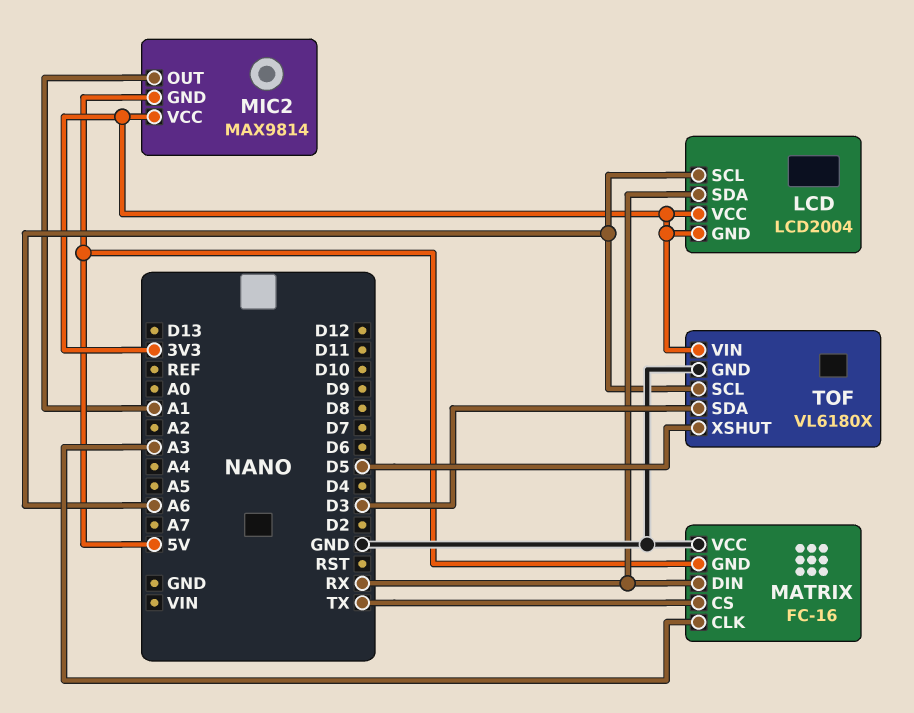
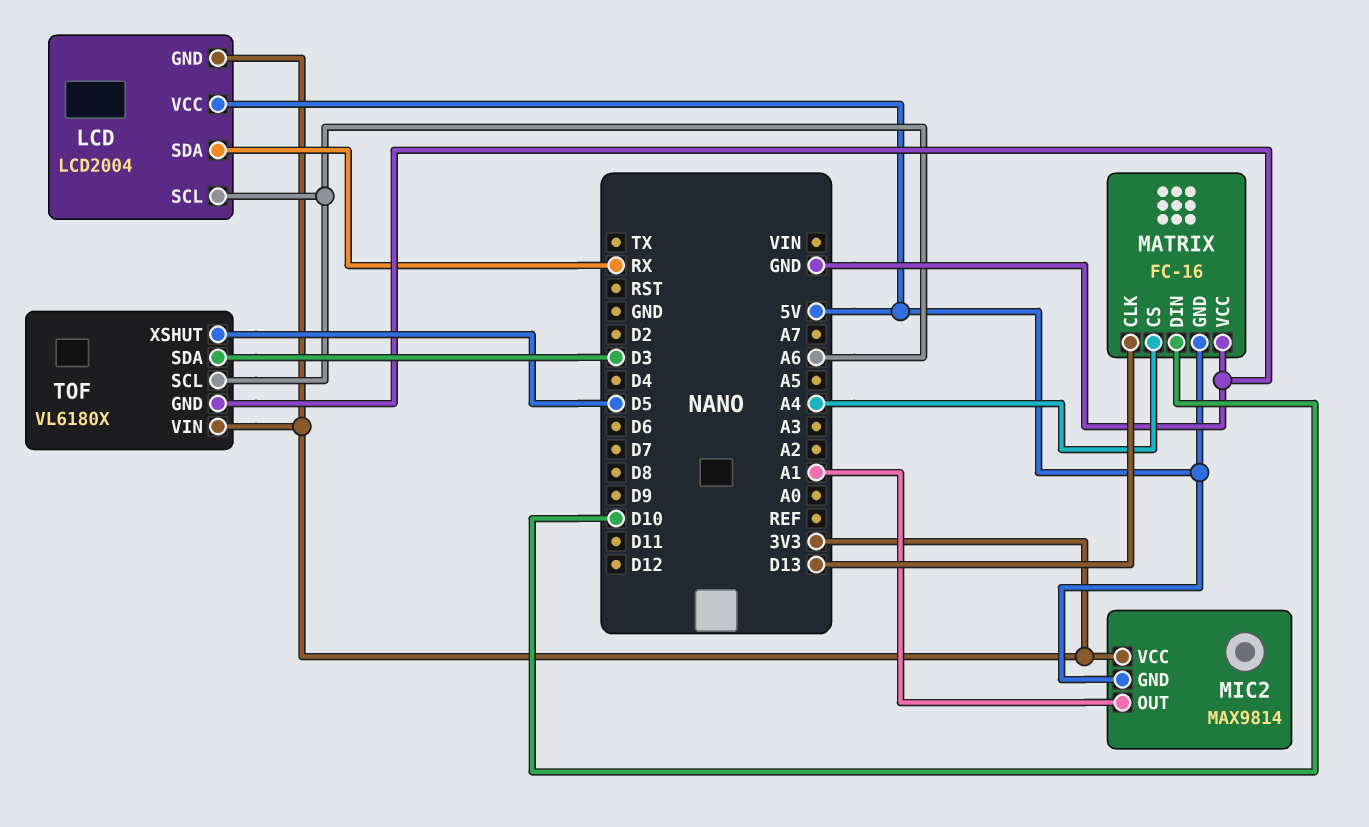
LCD pin VCC: 3V3 -> 5V
MATRIX pin CLK: A3 -> D13
MATRIX pin CS: TX -> A4
MATRIX pin DIN: RX -> D10

